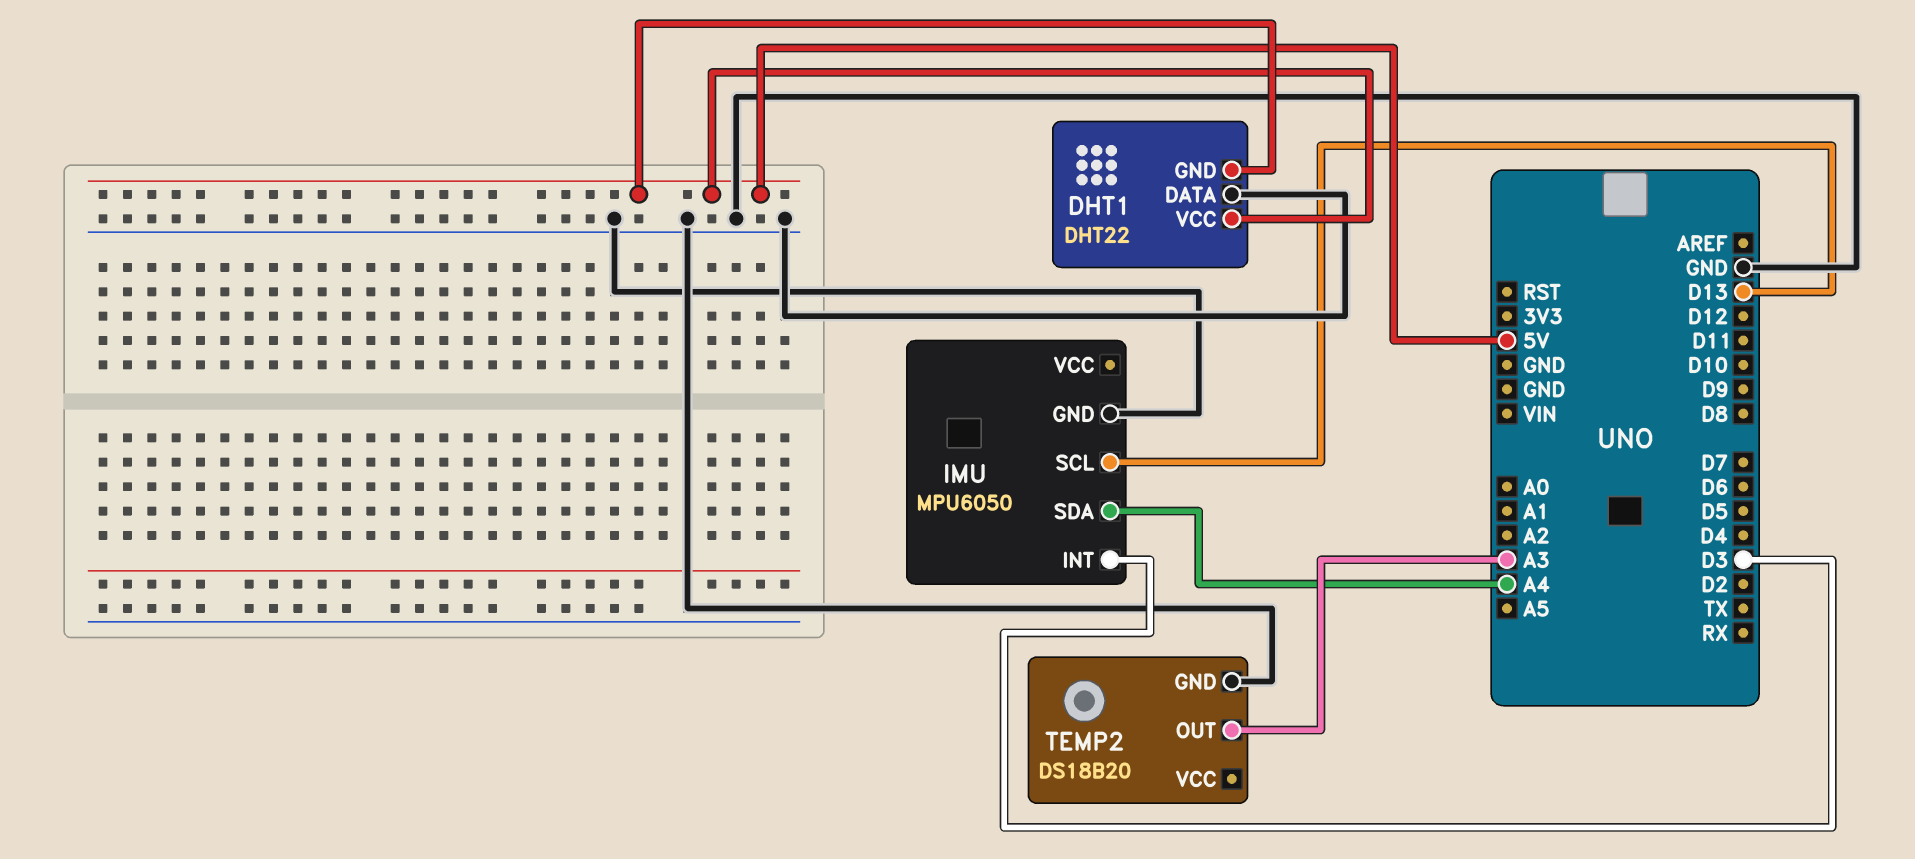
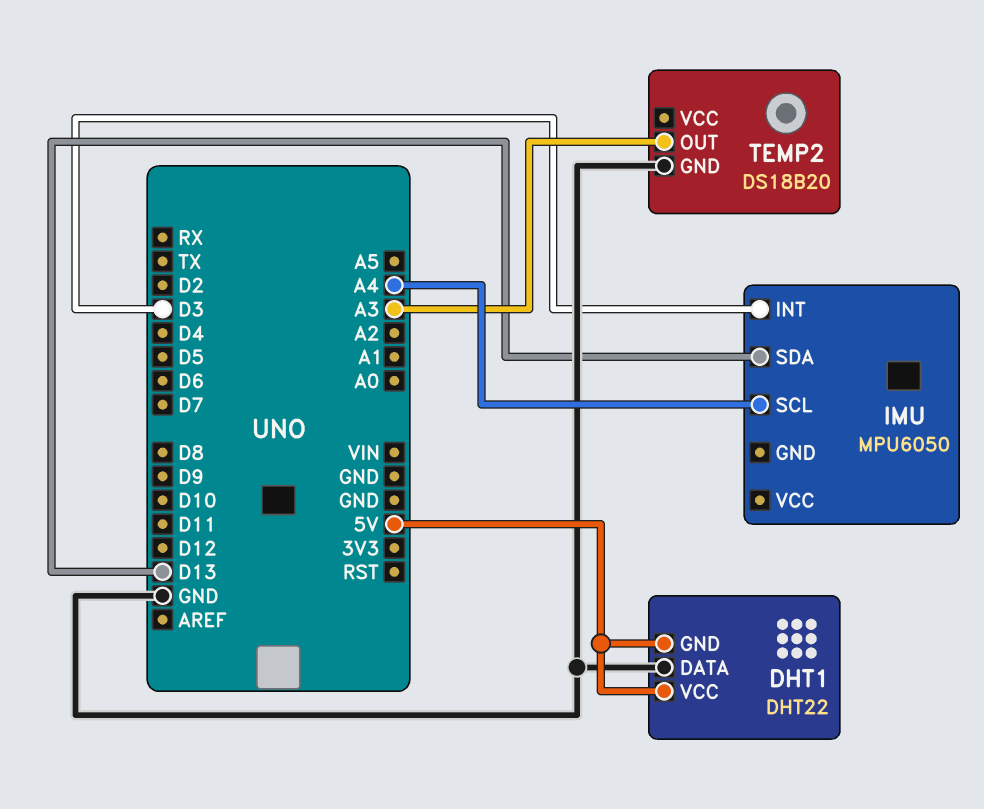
IMU pin GND: GND -> none
IMU pin SCL: D13 -> A4
IMU pin SDA: A4 -> D13

